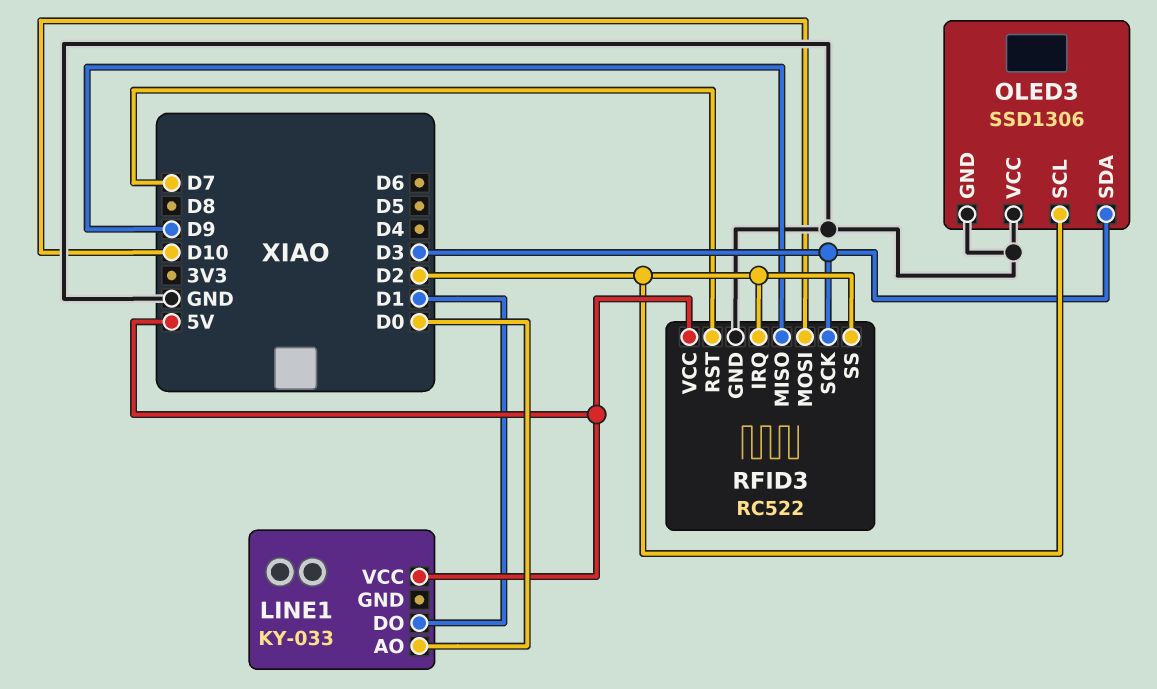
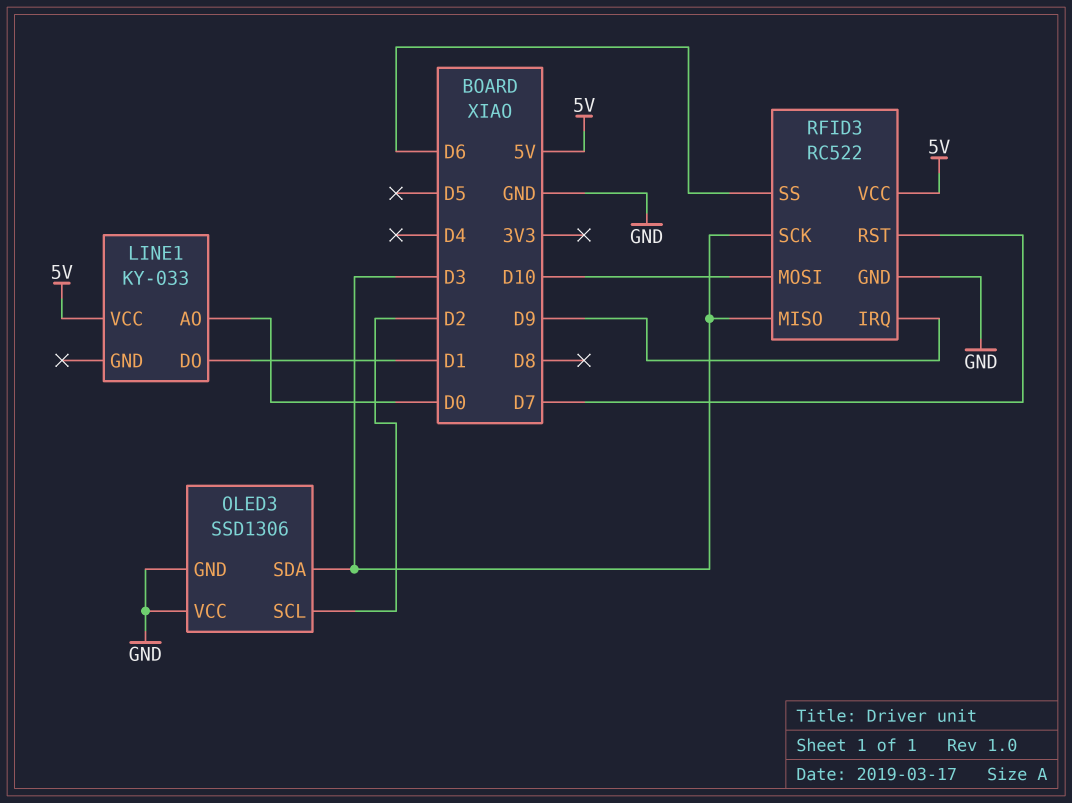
RFID3 pin IRQ: D2 -> D9
RFID3 pin MISO: D9 -> D3
RFID3 pin SS: D2 -> D6

